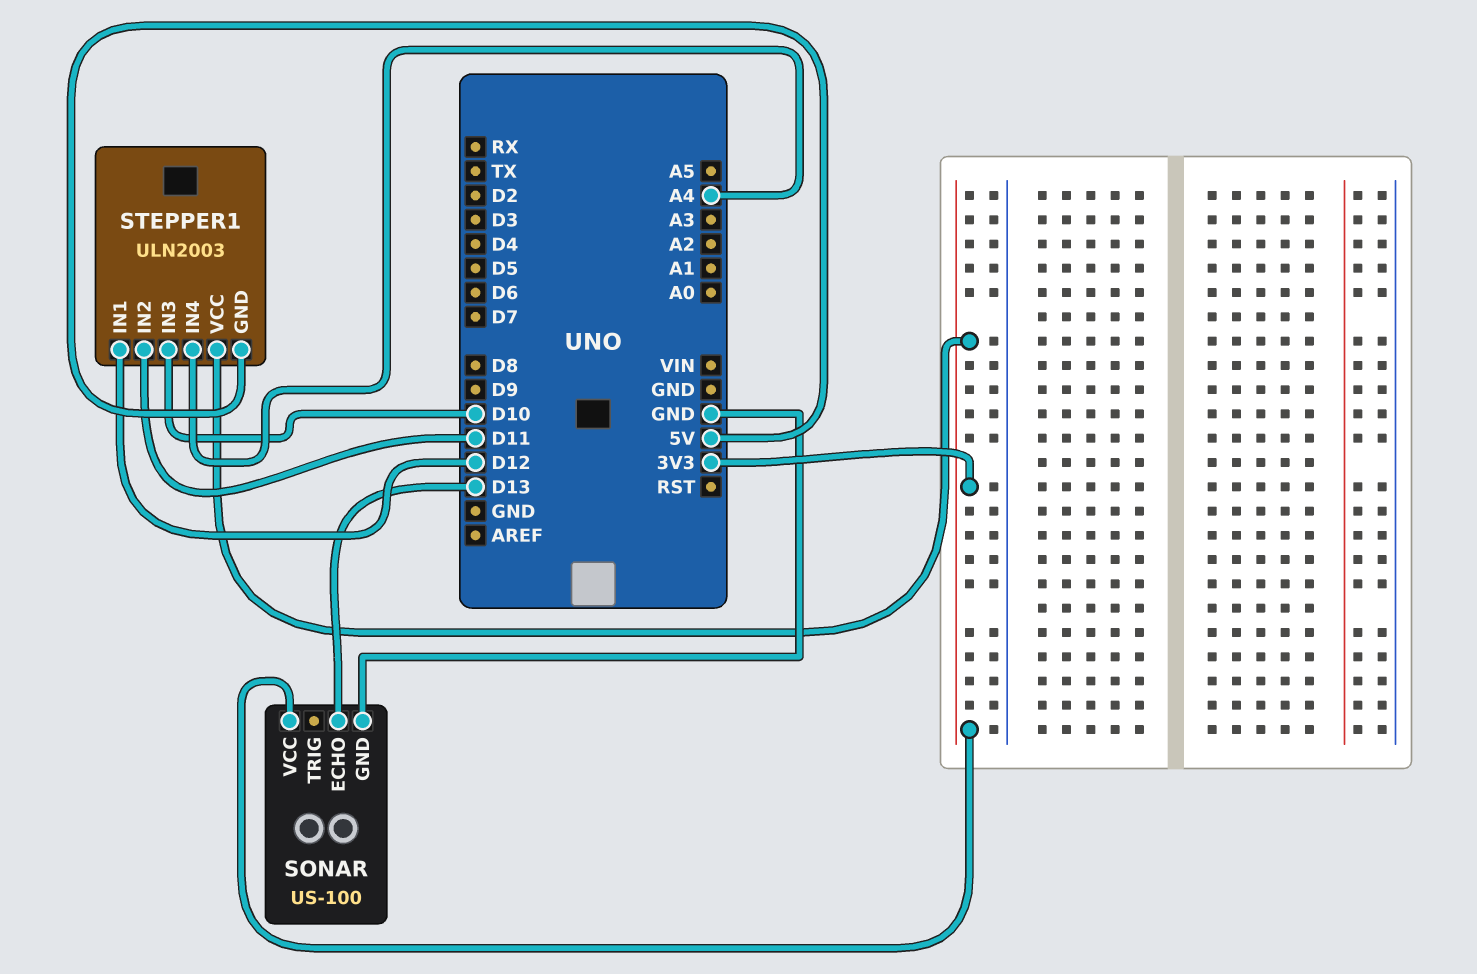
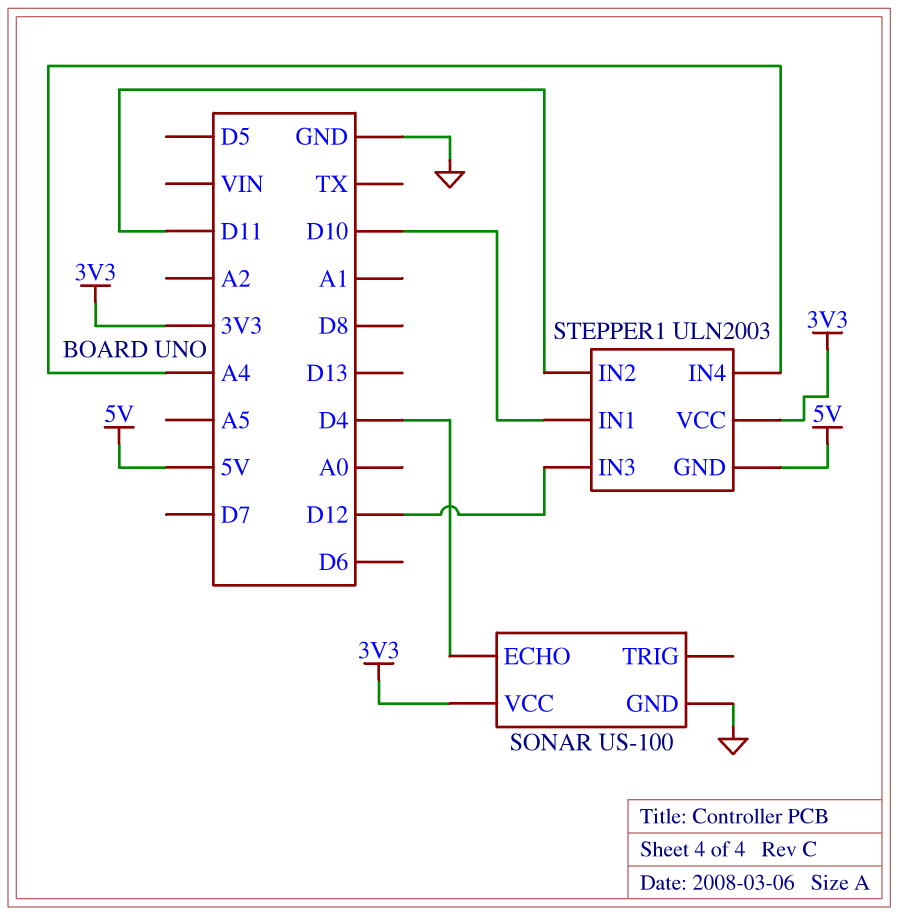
SONAR pin ECHO: D13 -> D4
STEPPER1 pin IN1: D12 -> D10
STEPPER1 pin IN3: D10 -> D12

